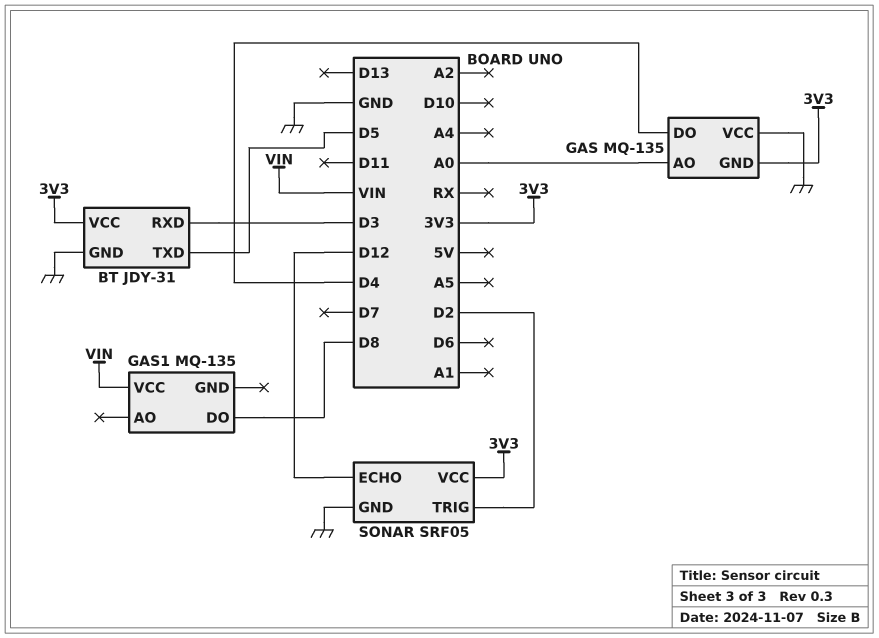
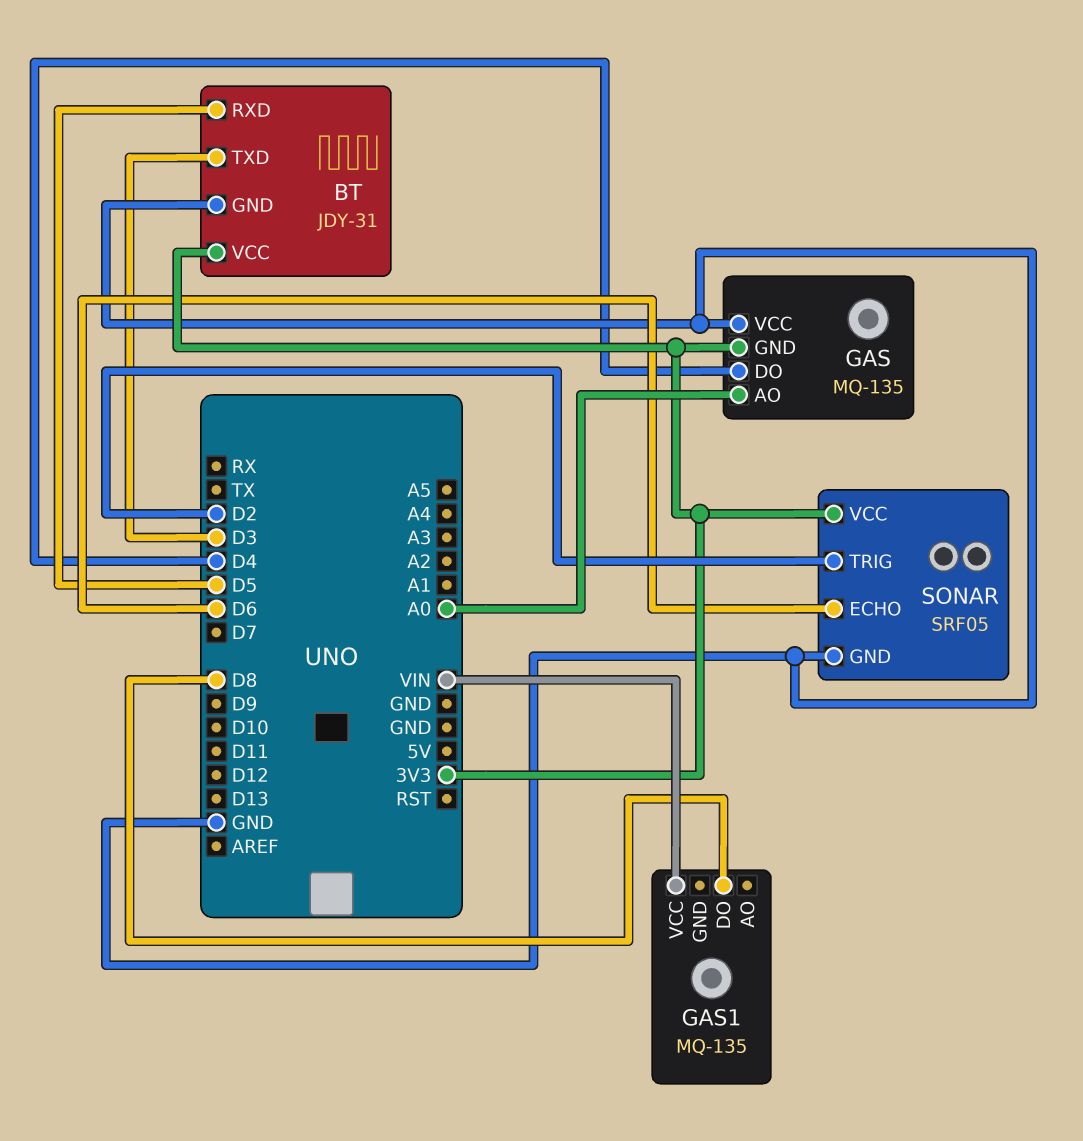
BT pin RXD: D3 -> D5
BT pin TXD: D5 -> D3
SONAR pin ECHO: D12 -> D6

